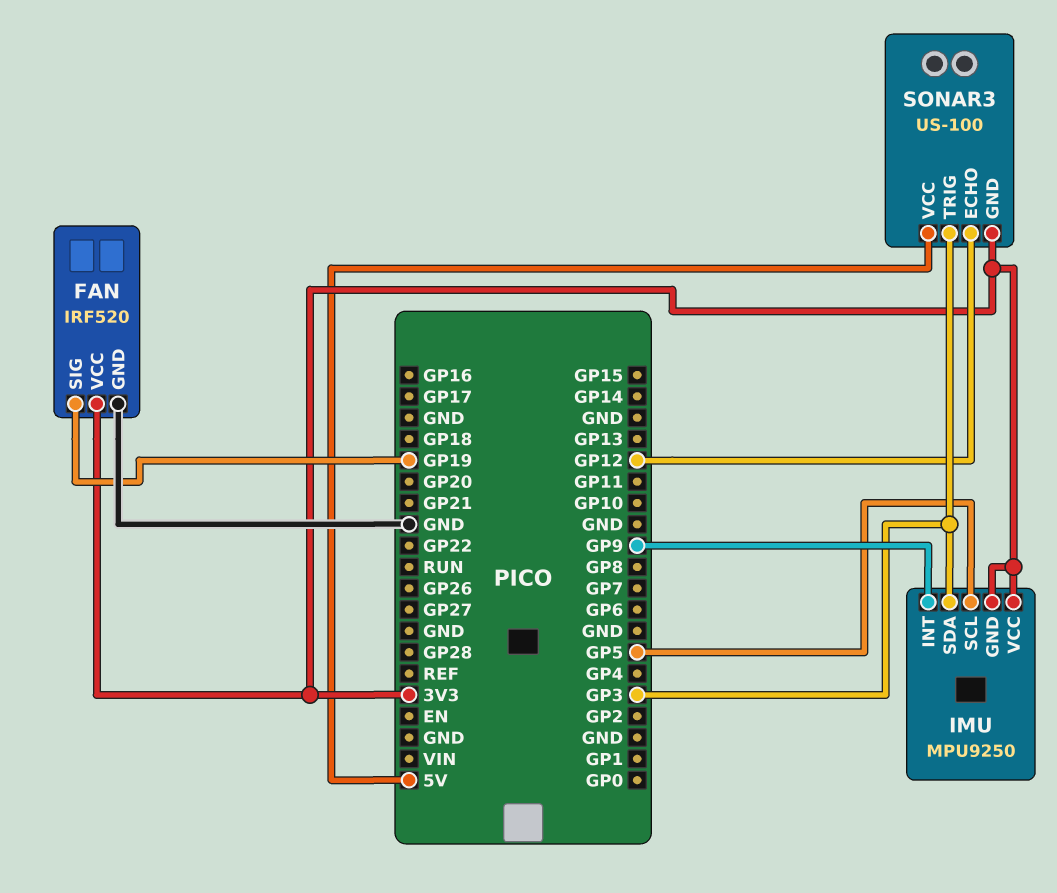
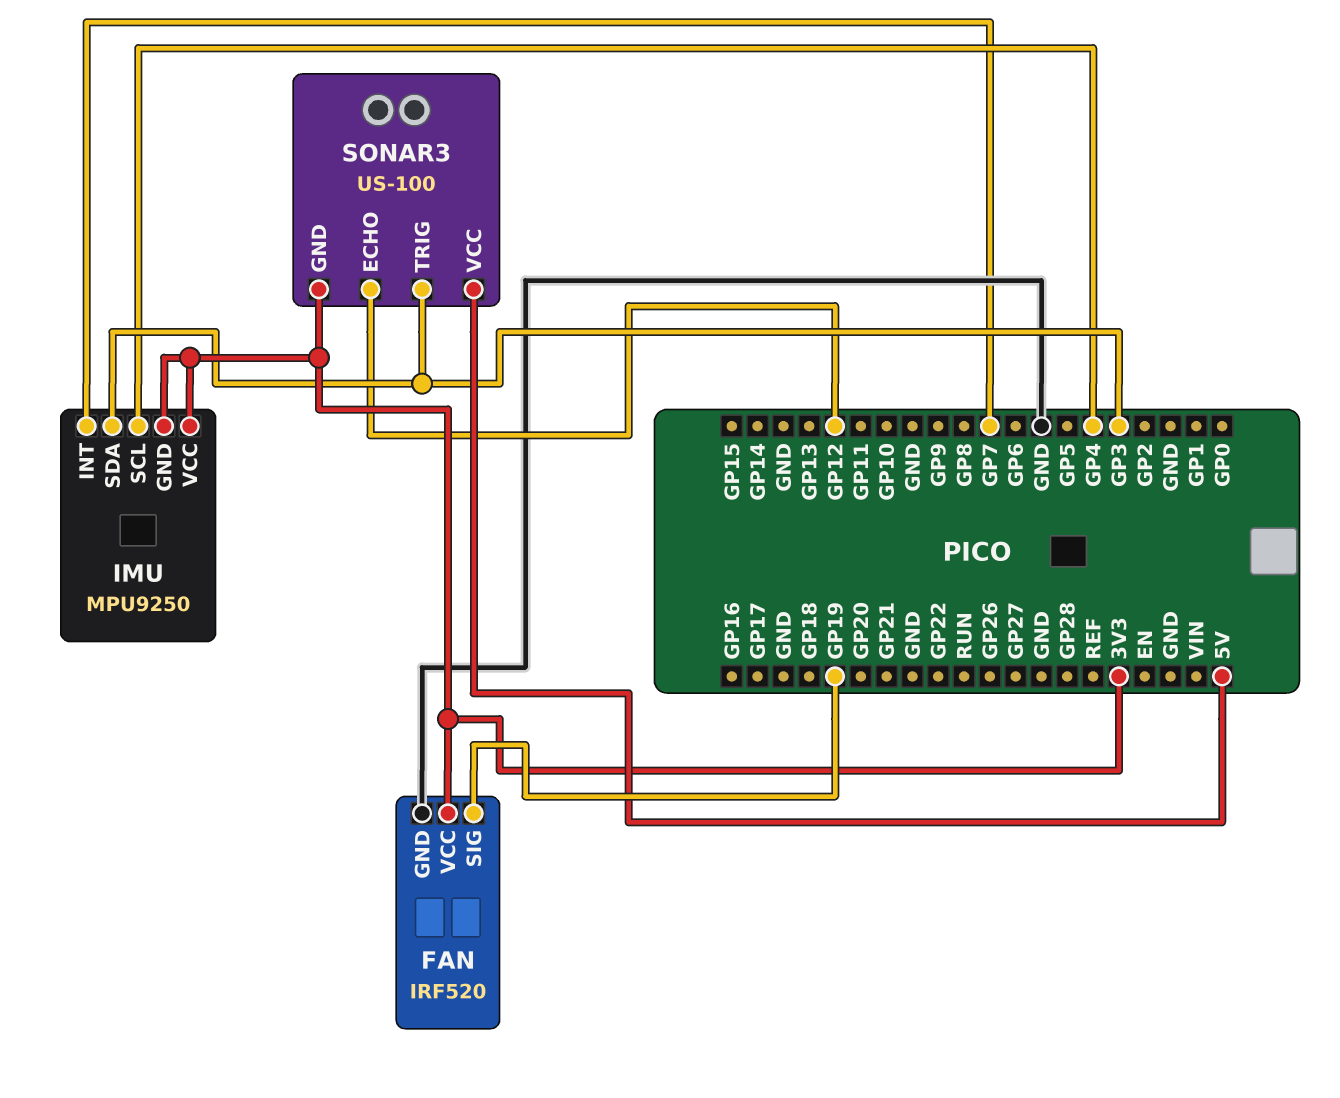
IMU pin INT: GP9 -> GP7
IMU pin SCL: GP5 -> GP4

